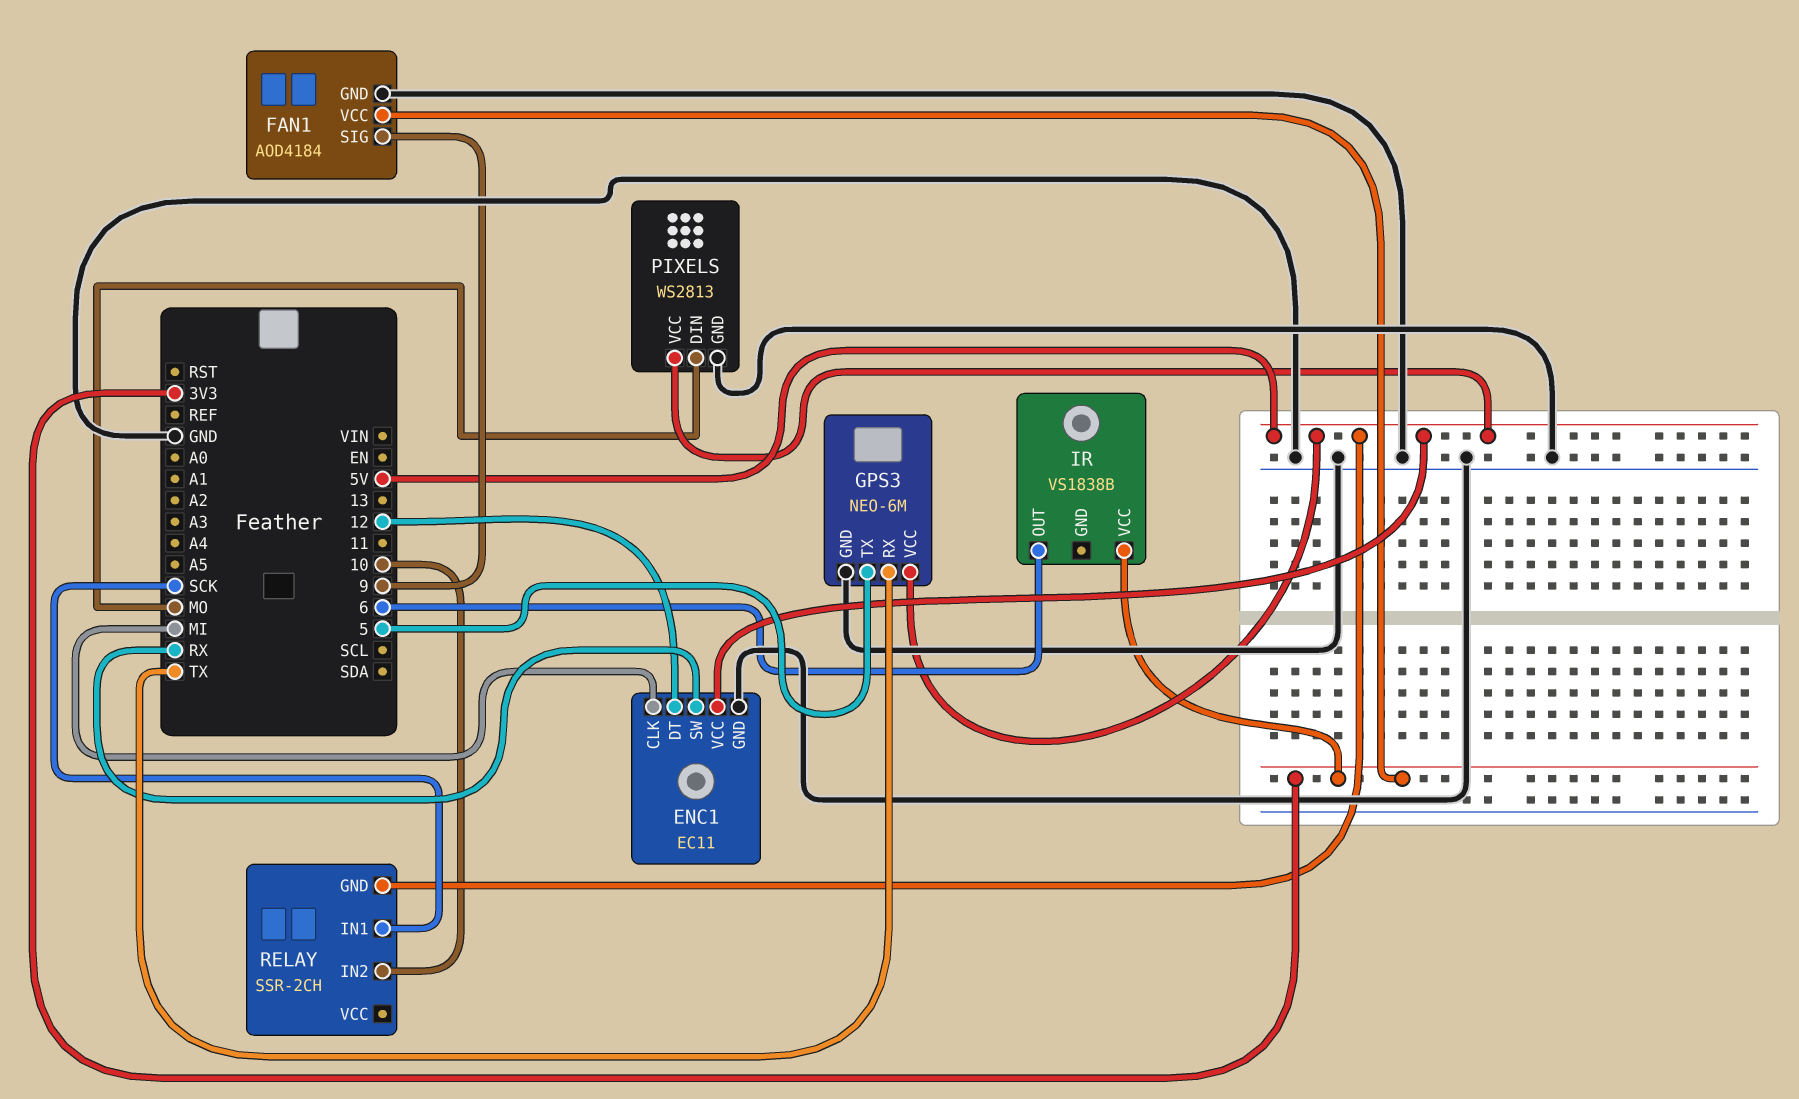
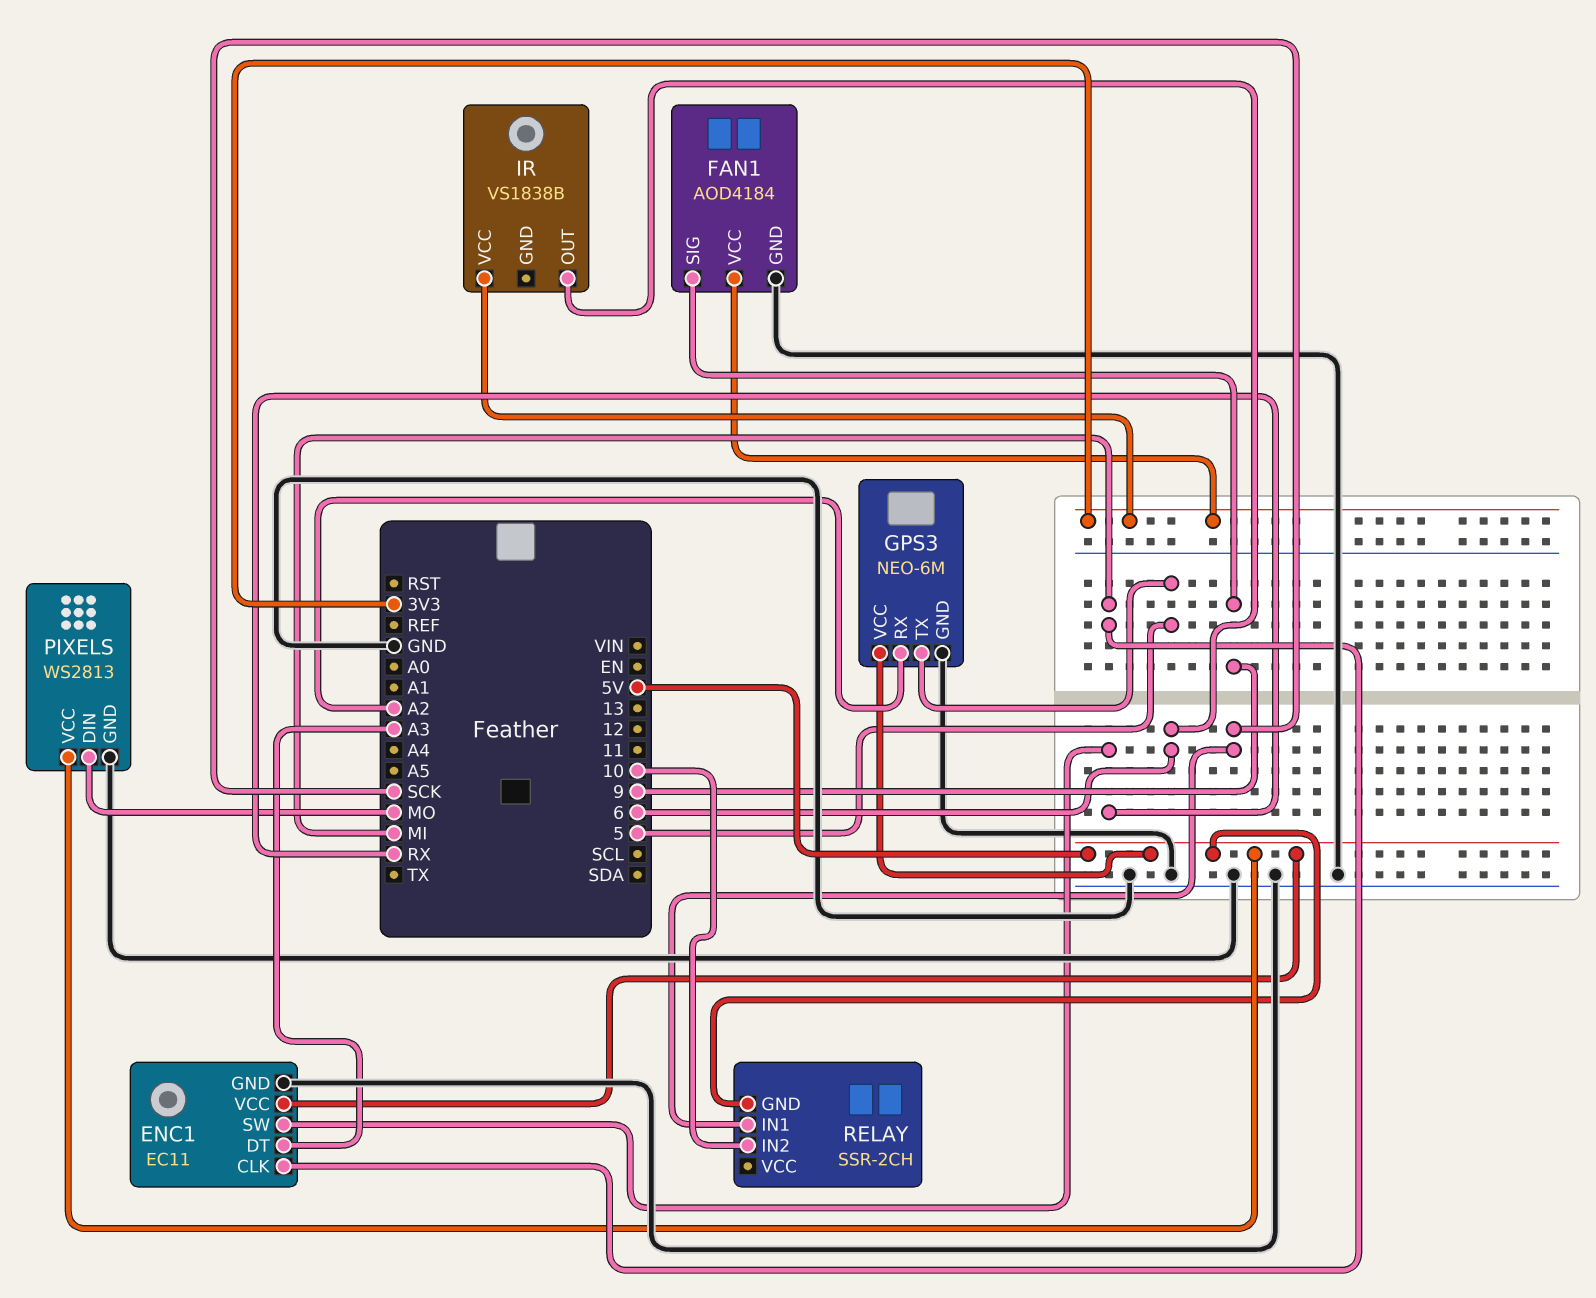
ENC1 pin DT: 12 -> A3
GPS3 pin RX: TX -> A2

